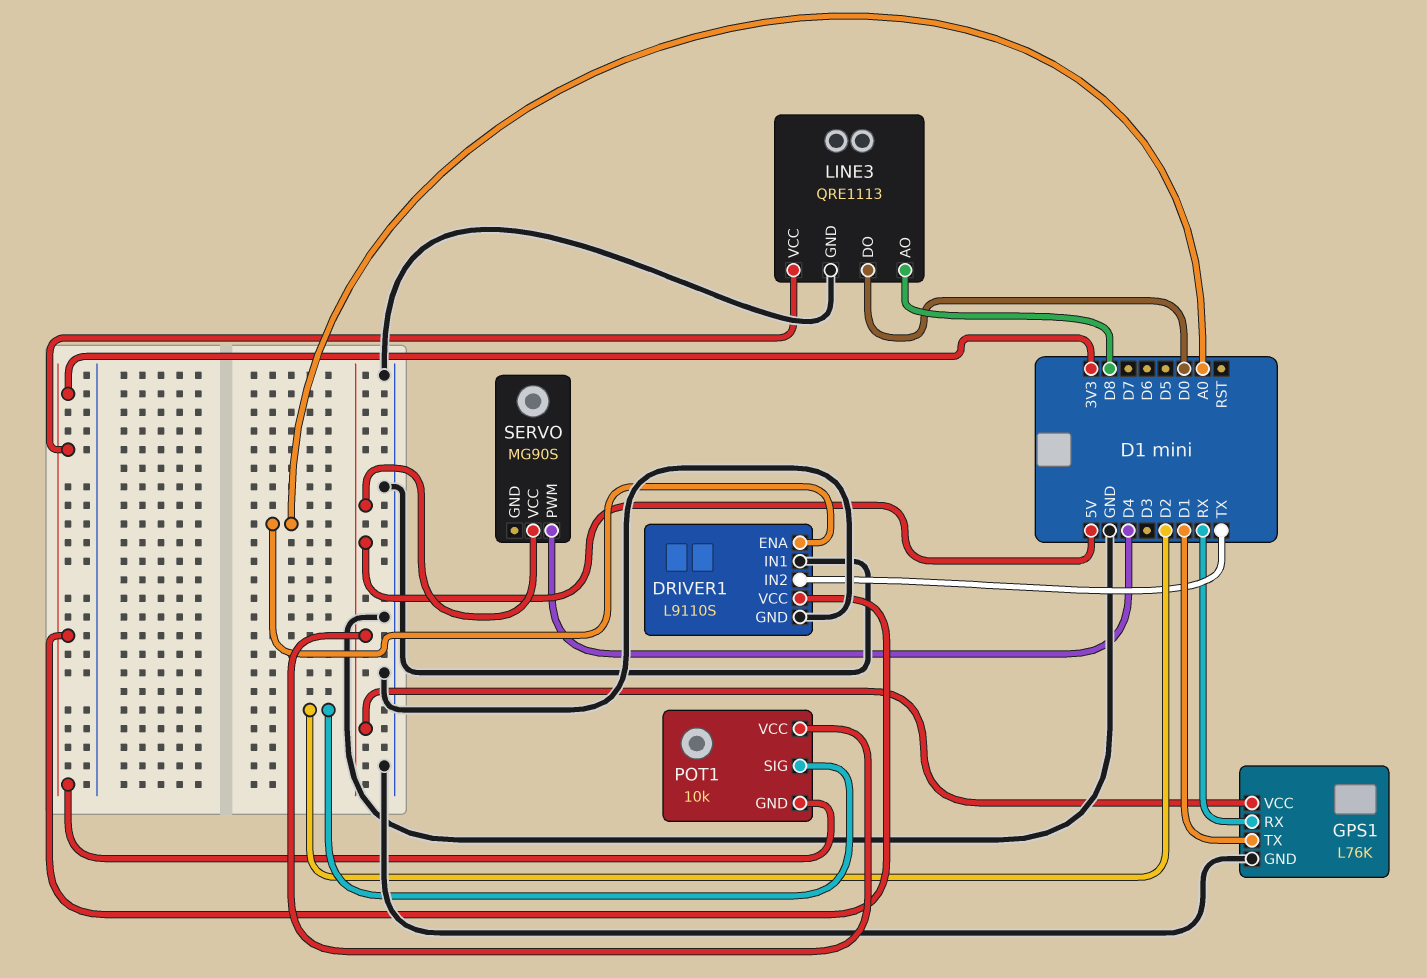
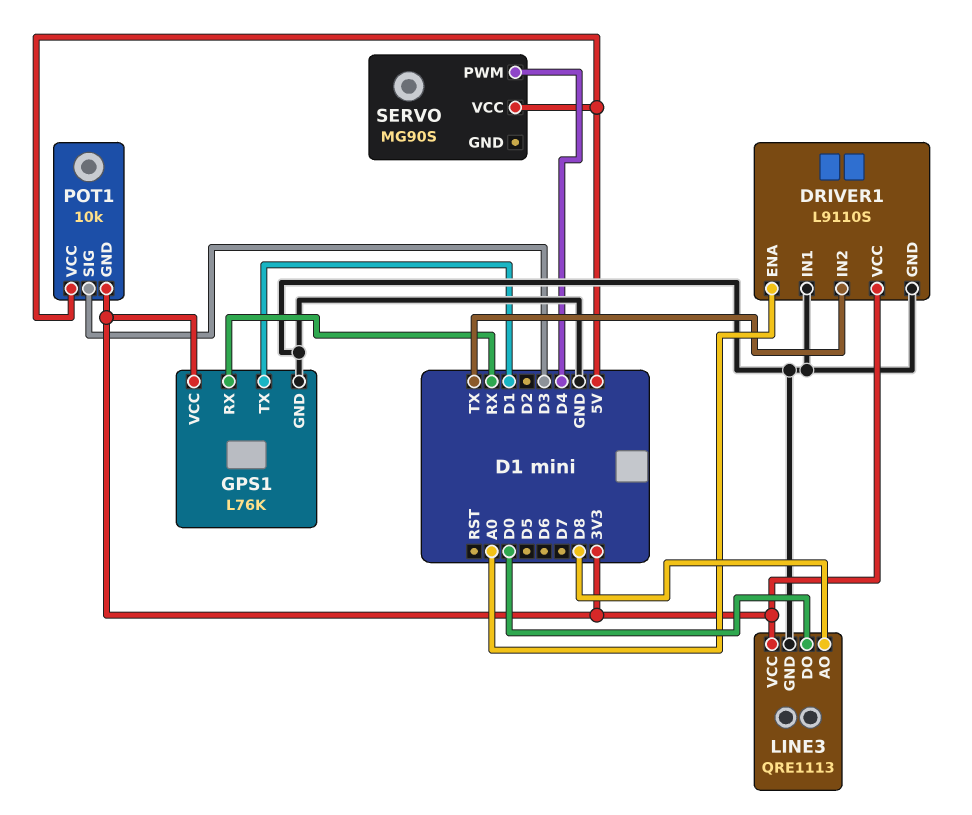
GPS1 pin VCC: 5V -> 3V3
POT1 pin SIG: D2 -> D3

